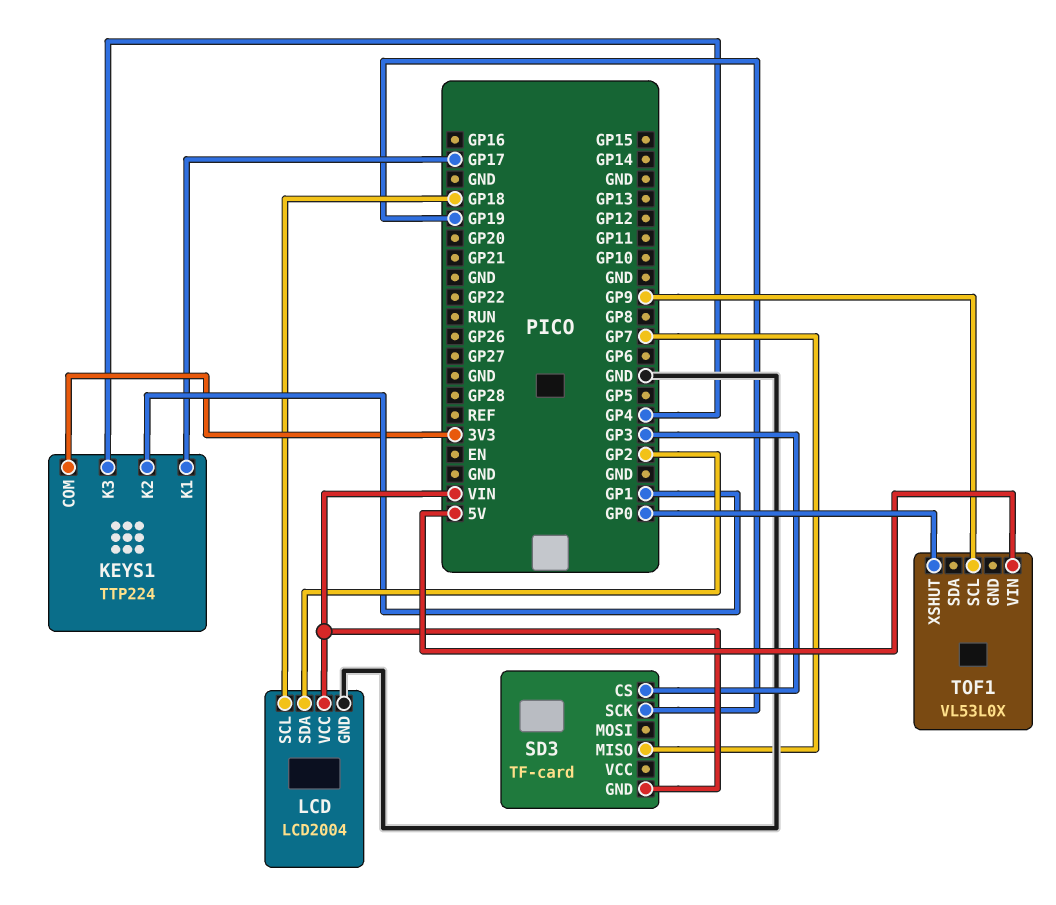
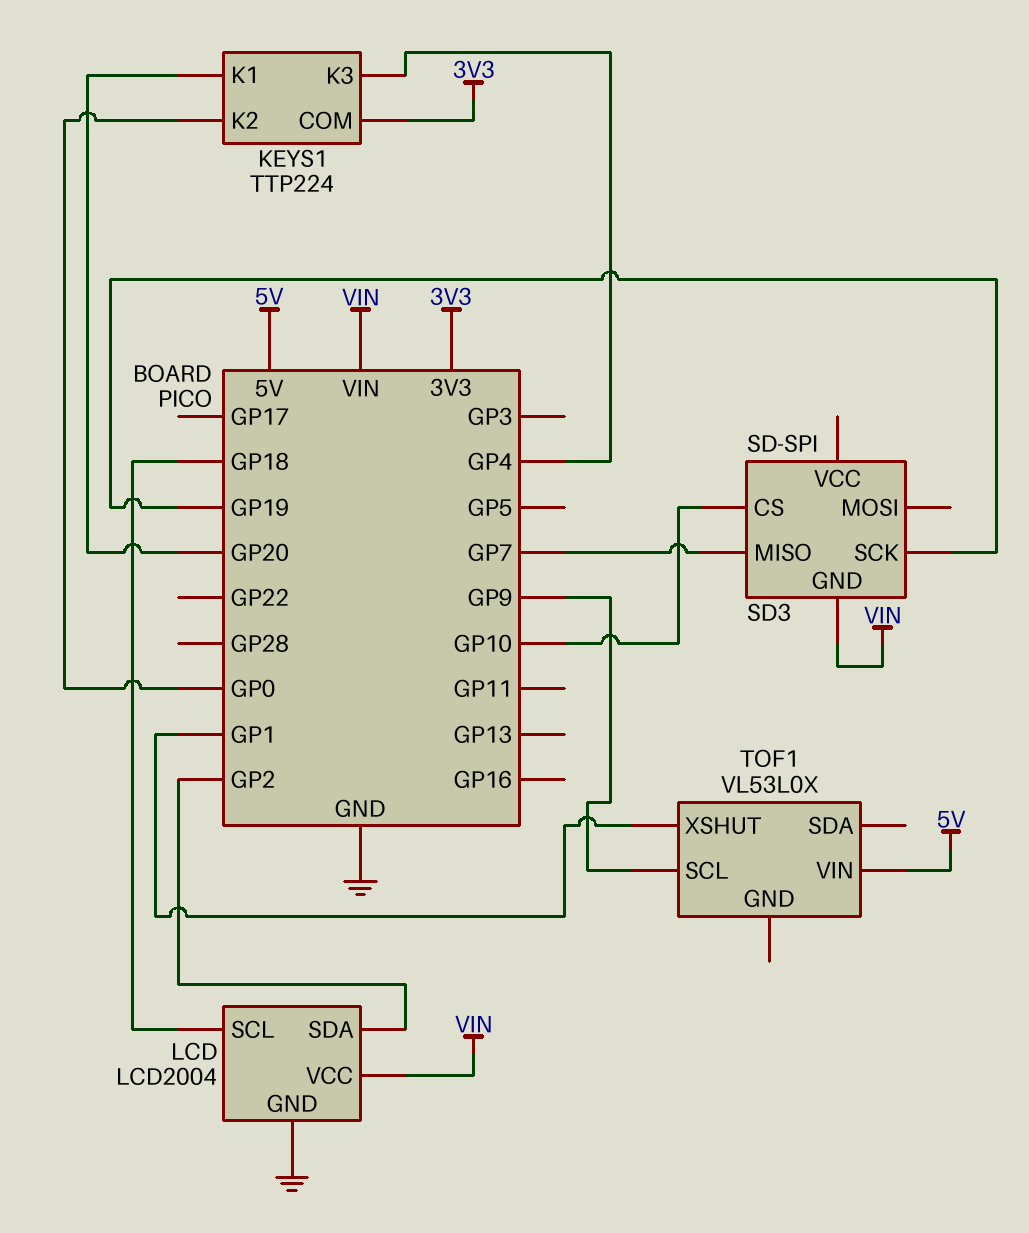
KEYS1 pin K1: GP17 -> GP20
KEYS1 pin K2: GP1 -> GP0
SD3: TF-card -> SD-SPI
SD3 pin CS: GP3 -> GP10
TOF1 pin XSHUT: GP0 -> GP1

